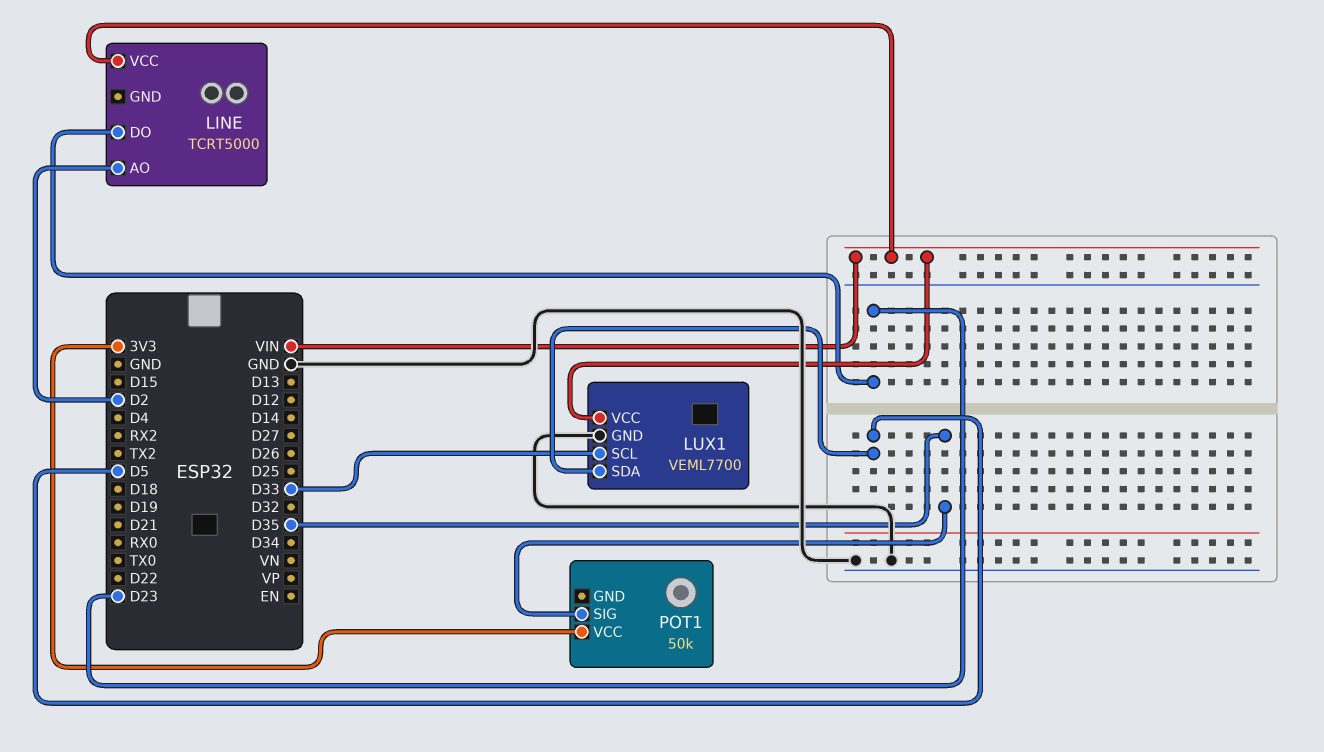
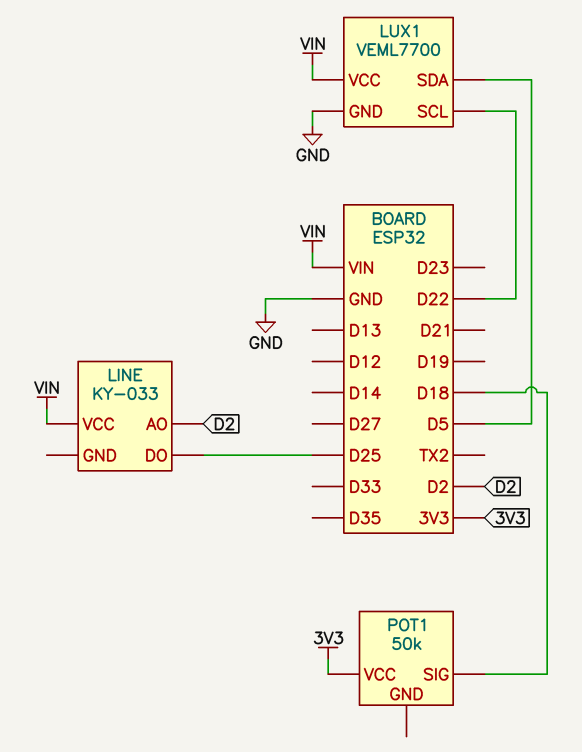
LINE: TCRT5000 -> KY-033
LINE pin DO: D23 -> D25
LUX1 pin SCL: D33 -> D22
POT1 pin SIG: D35 -> D18

